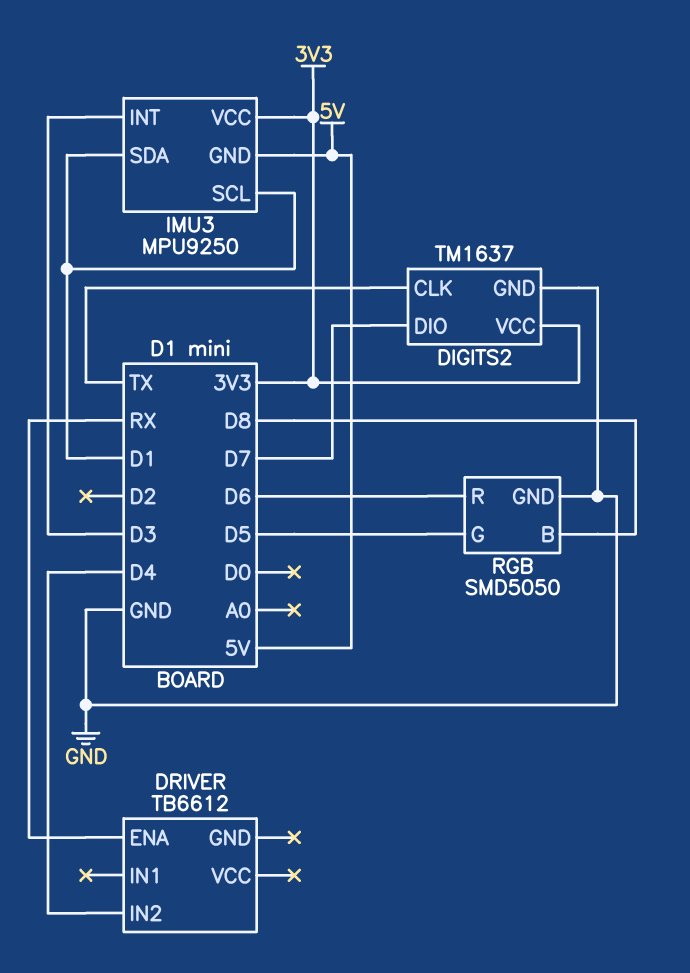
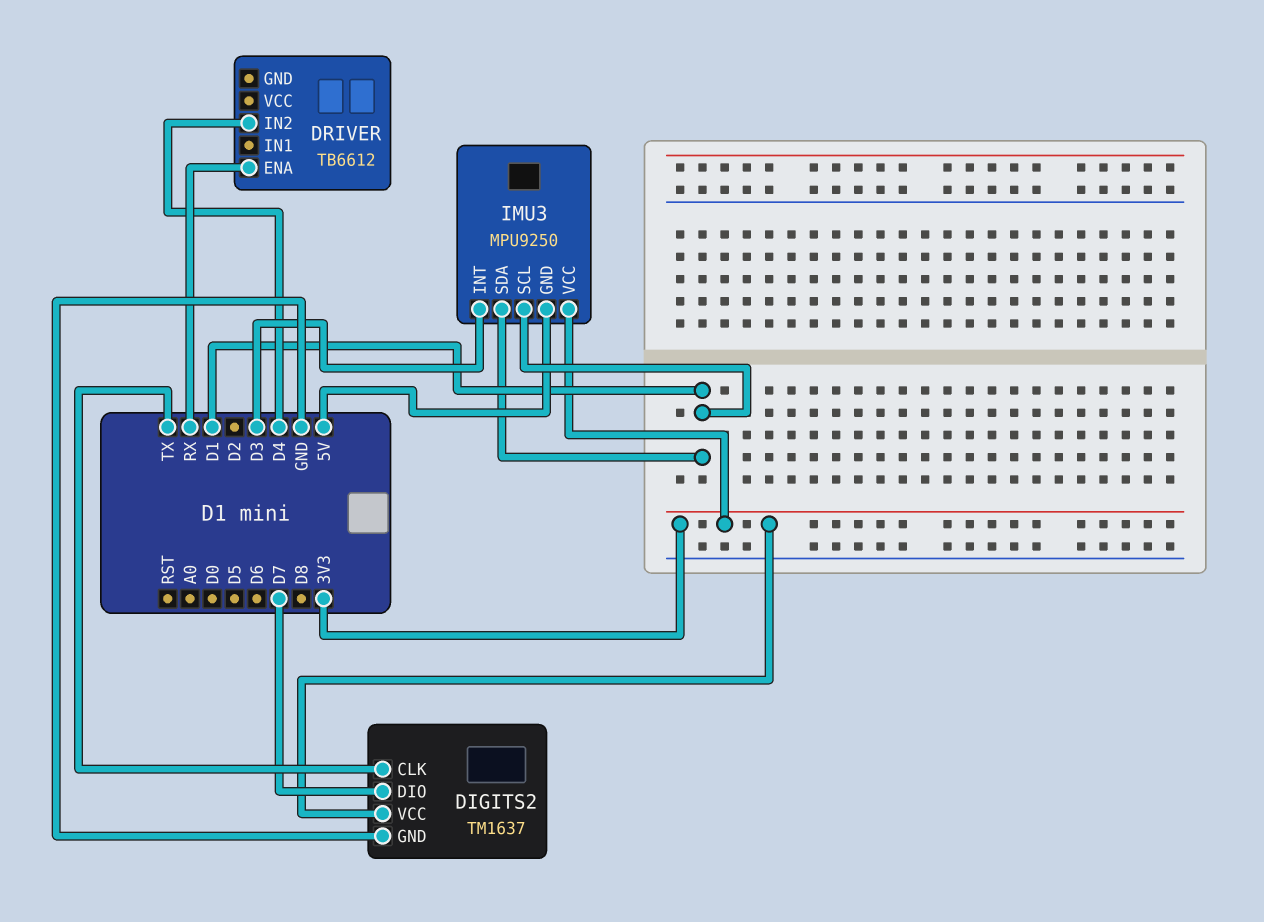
RGB: SMD5050 -> none
RGB pin B: D8 -> none
RGB pin G: D5 -> none
RGB pin GND: GND -> none
RGB pin R: D6 -> none

